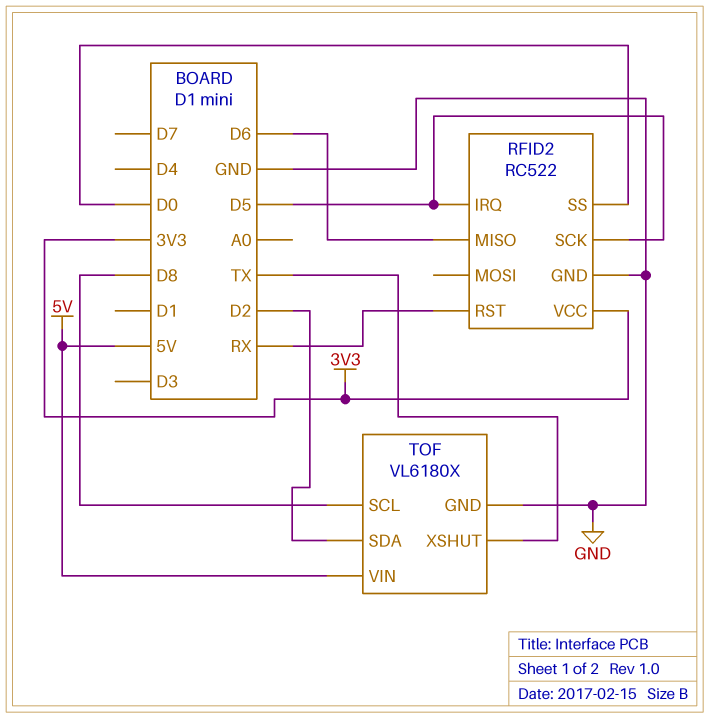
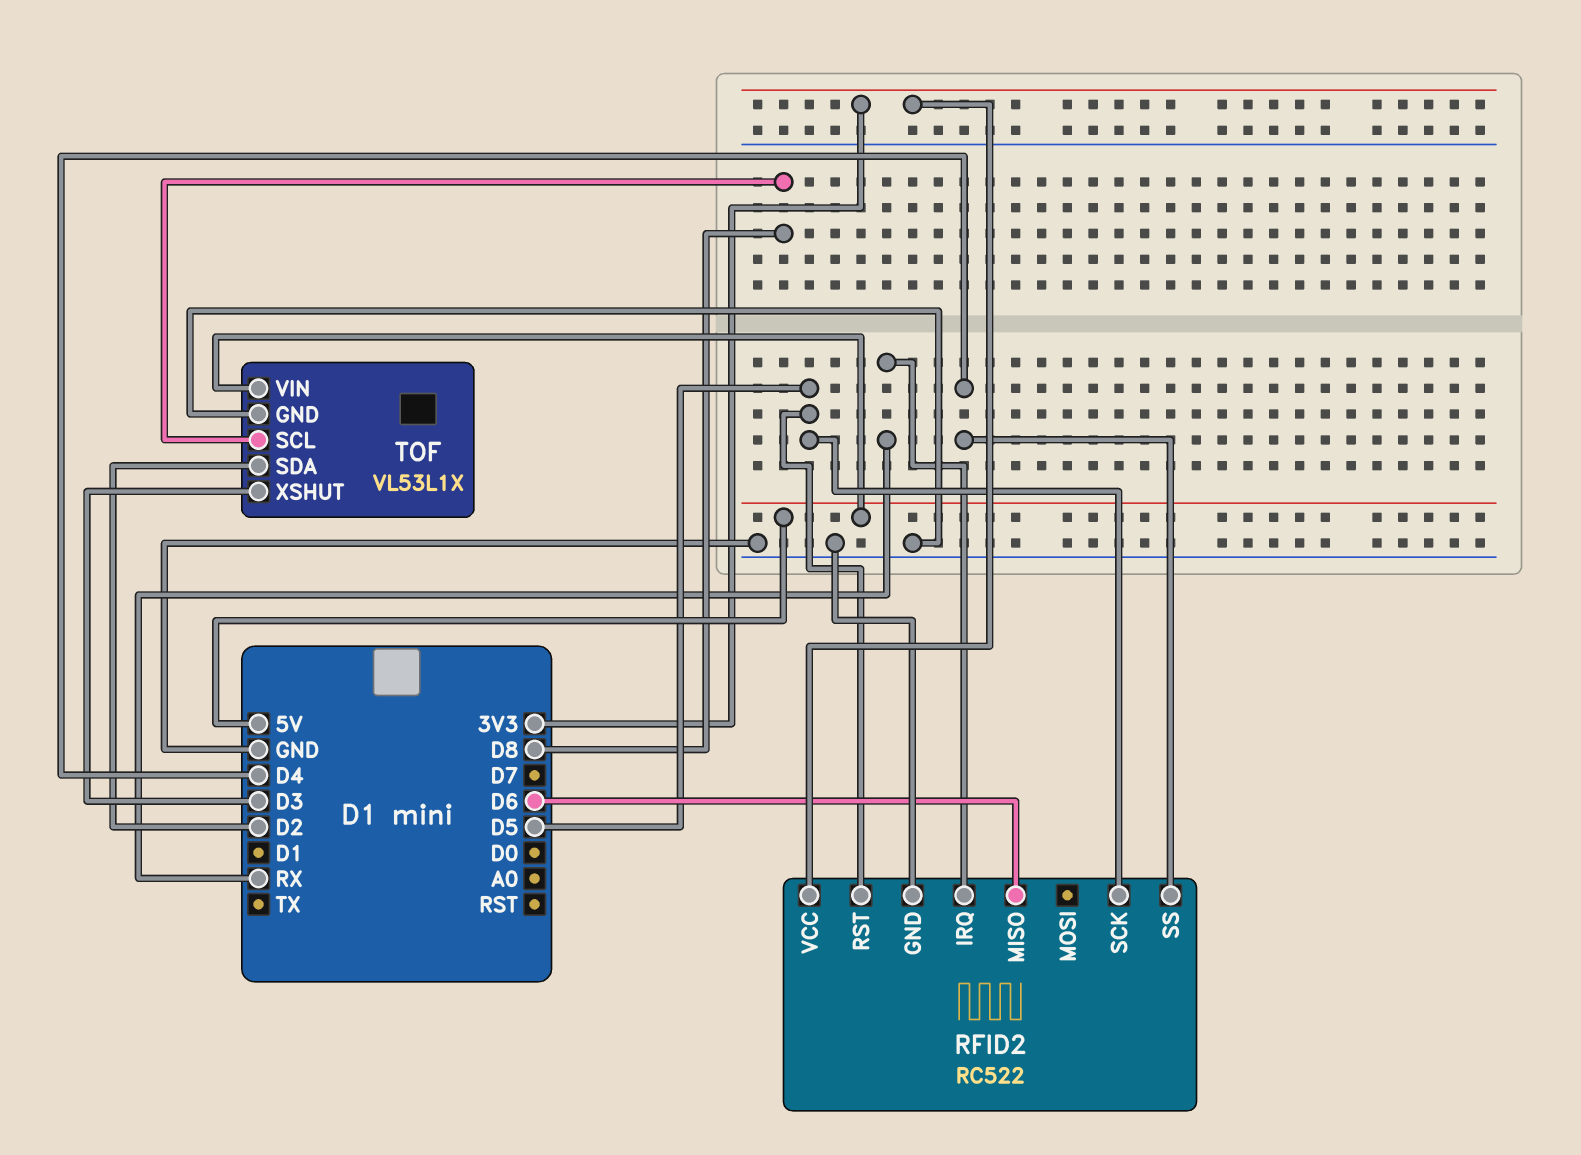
RFID2 pin IRQ: D5 -> RX
RFID2 pin RST: RX -> D5
RFID2 pin SS: D0 -> D4
TOF: VL6180X -> VL53L1X
TOF pin XSHUT: TX -> D3

